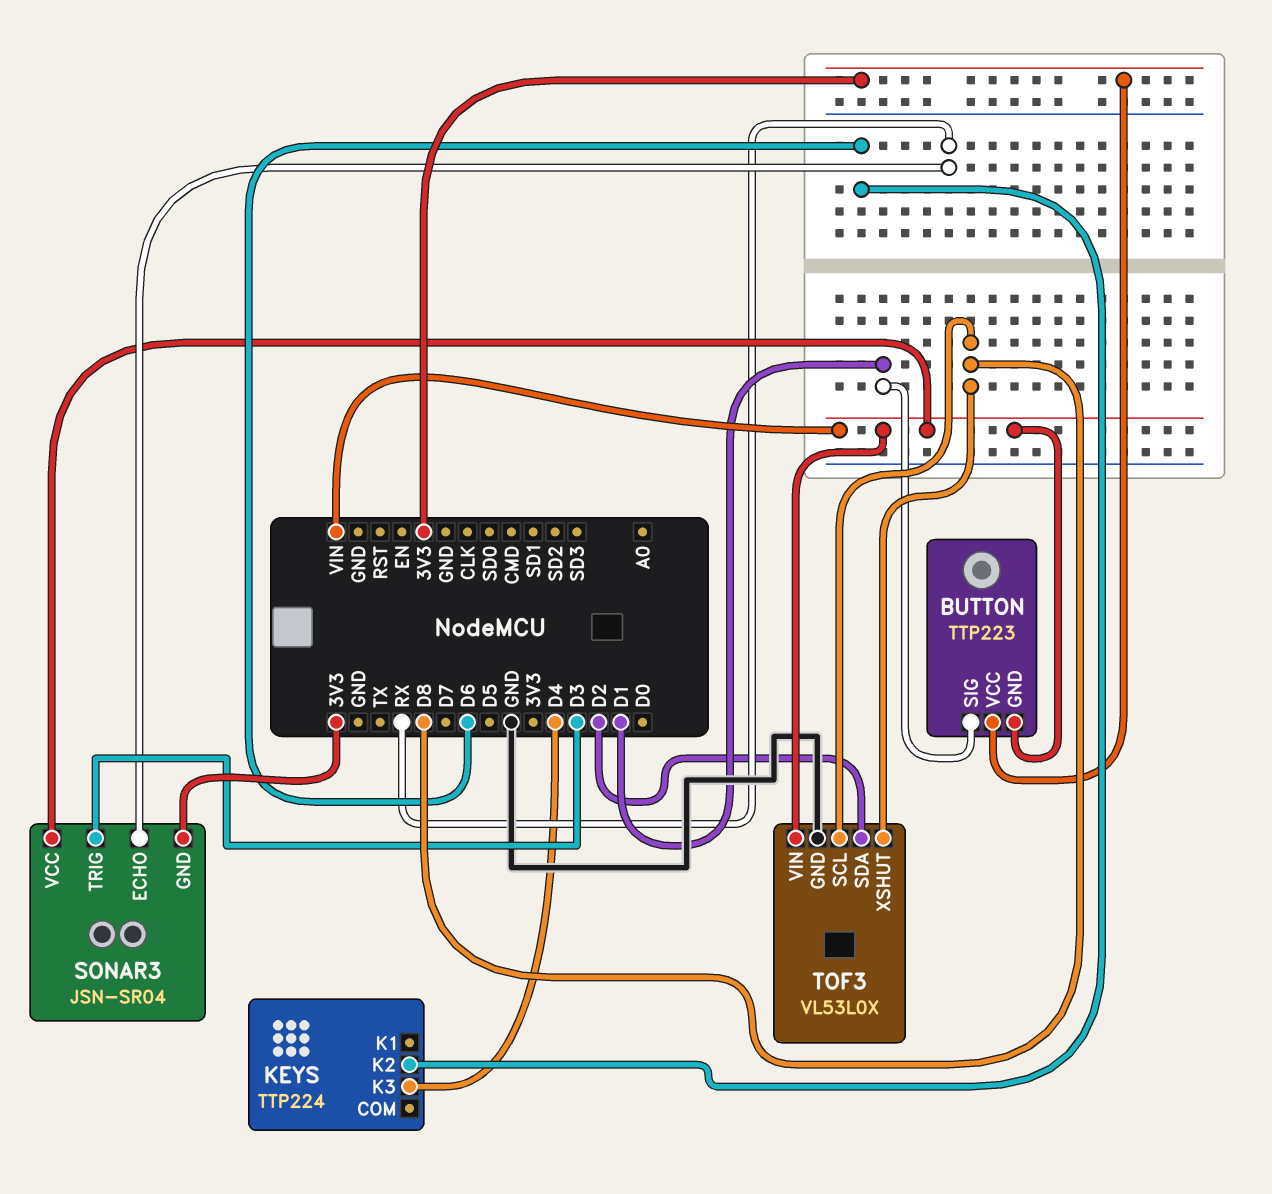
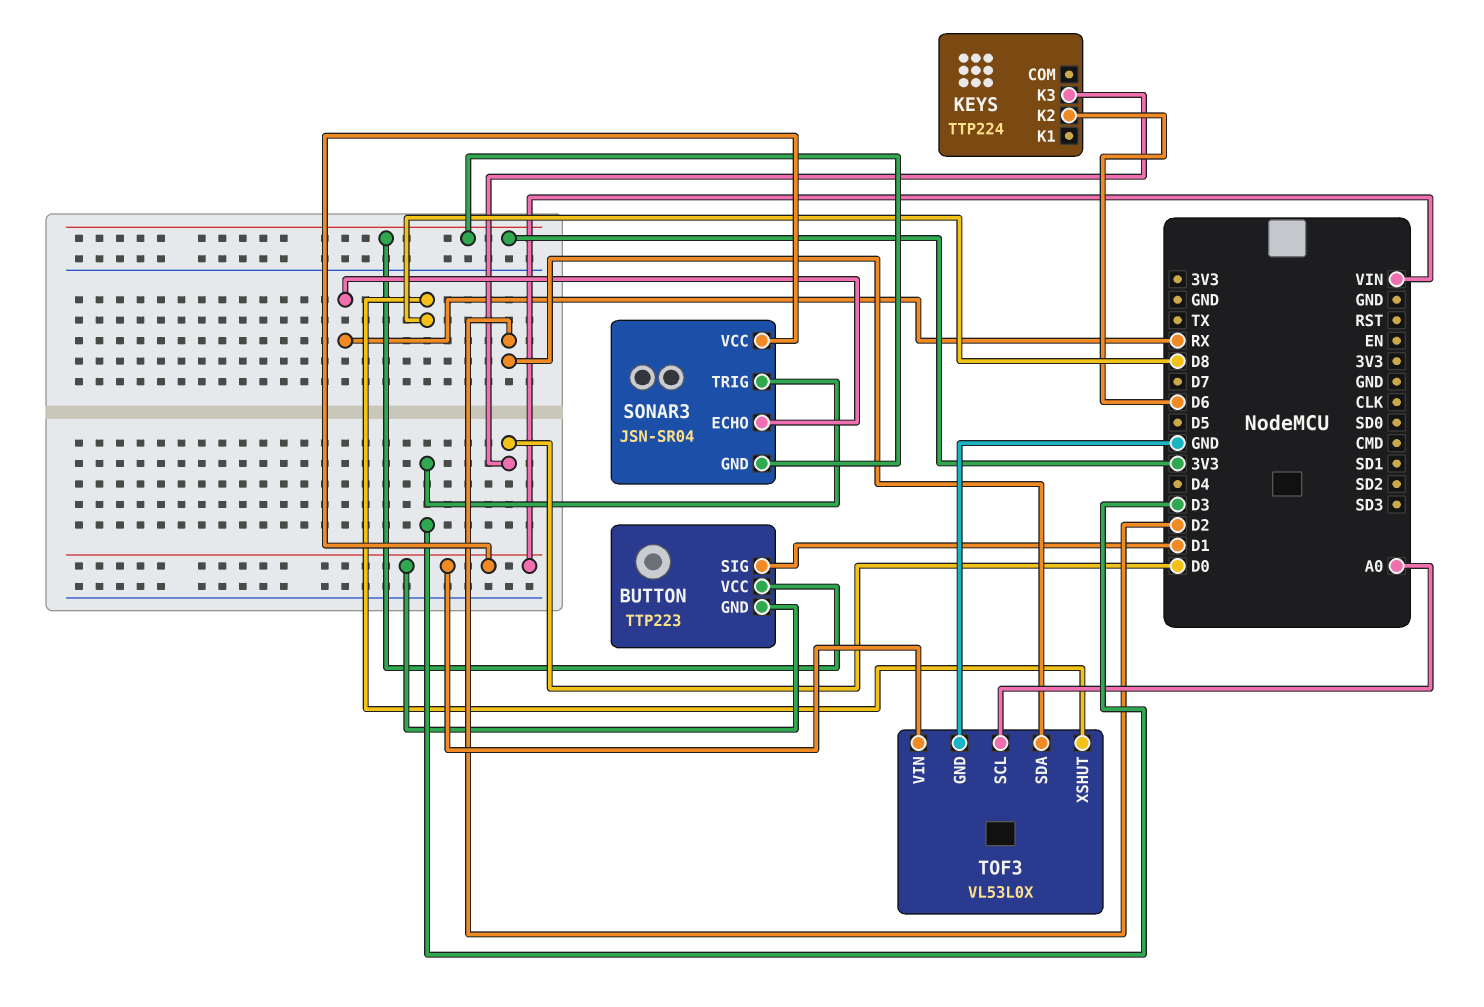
KEYS pin K3: D4 -> D0
TOF3 pin SCL: D8 -> A0

